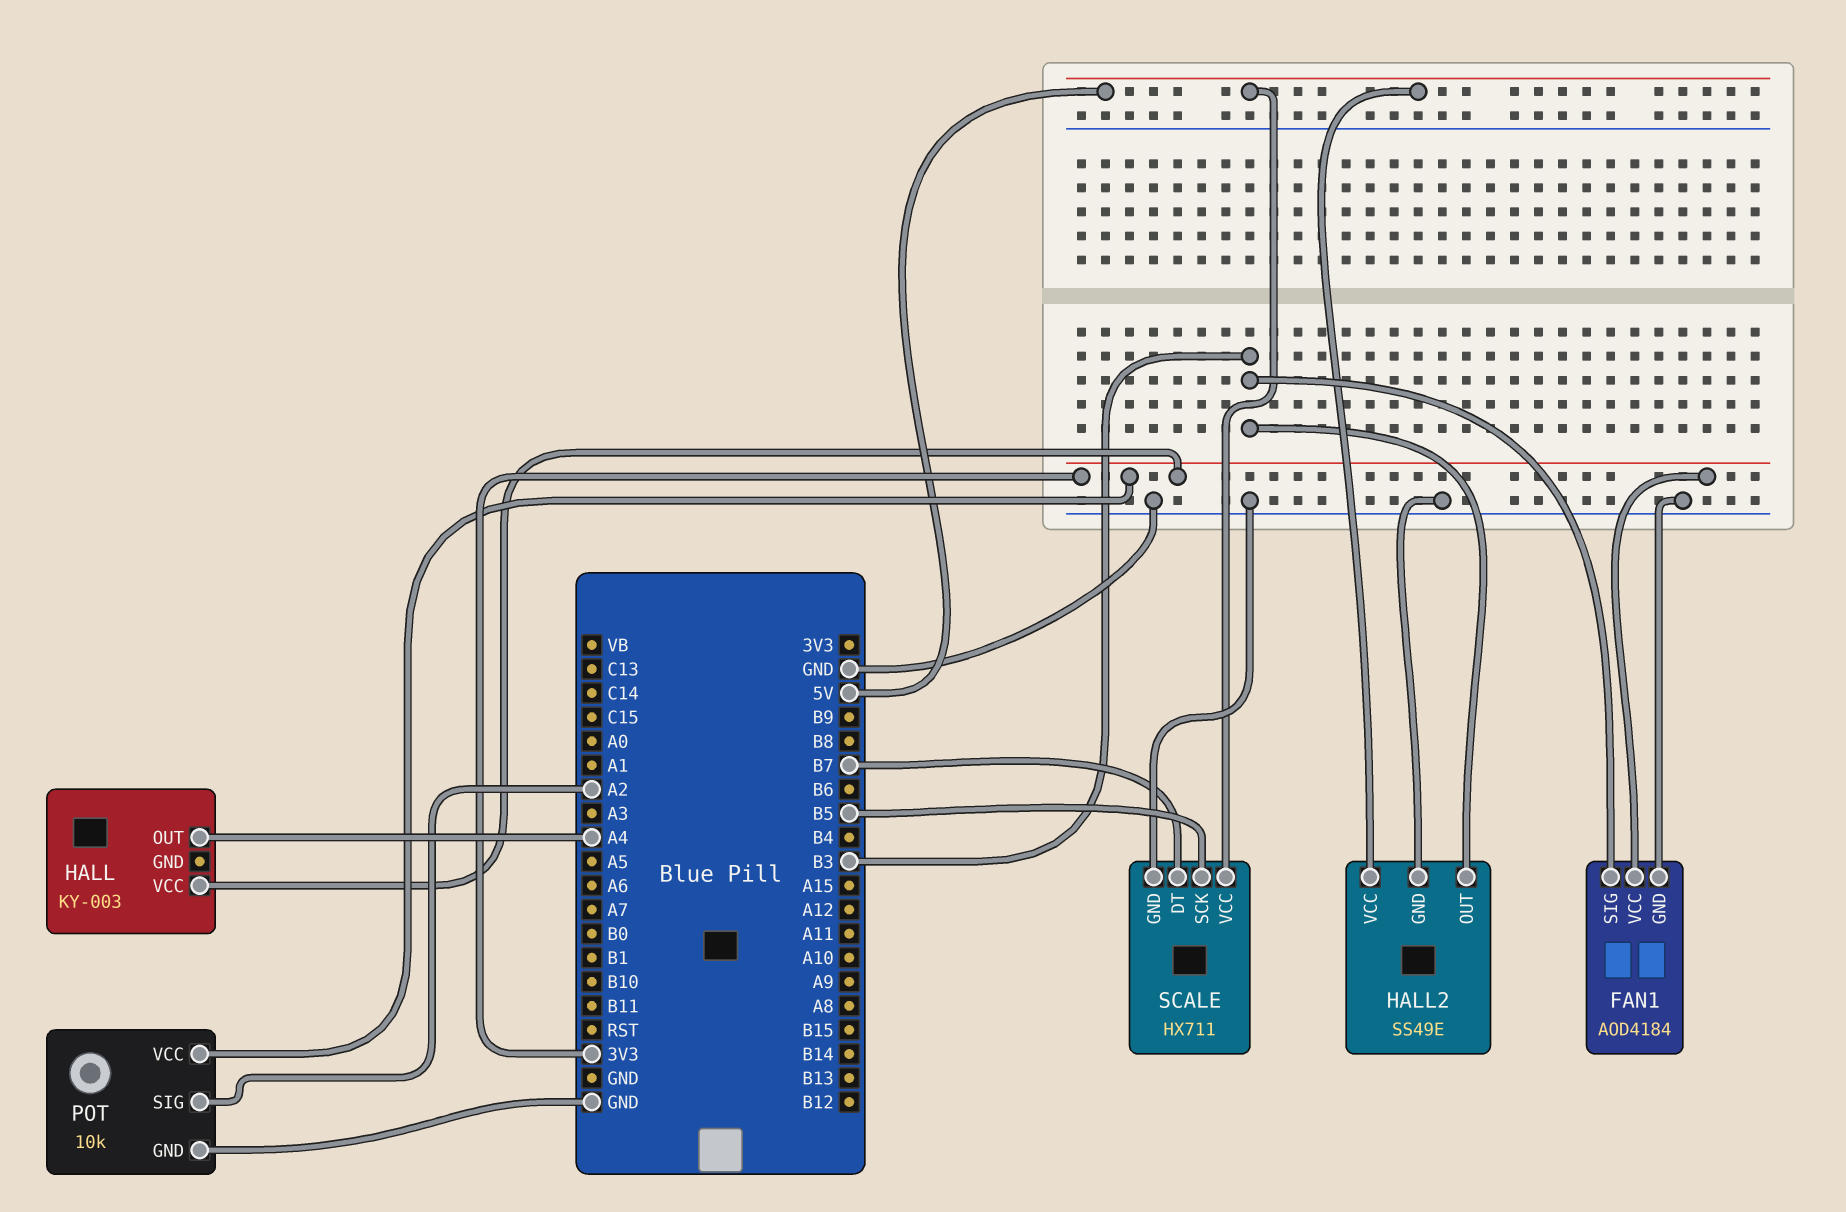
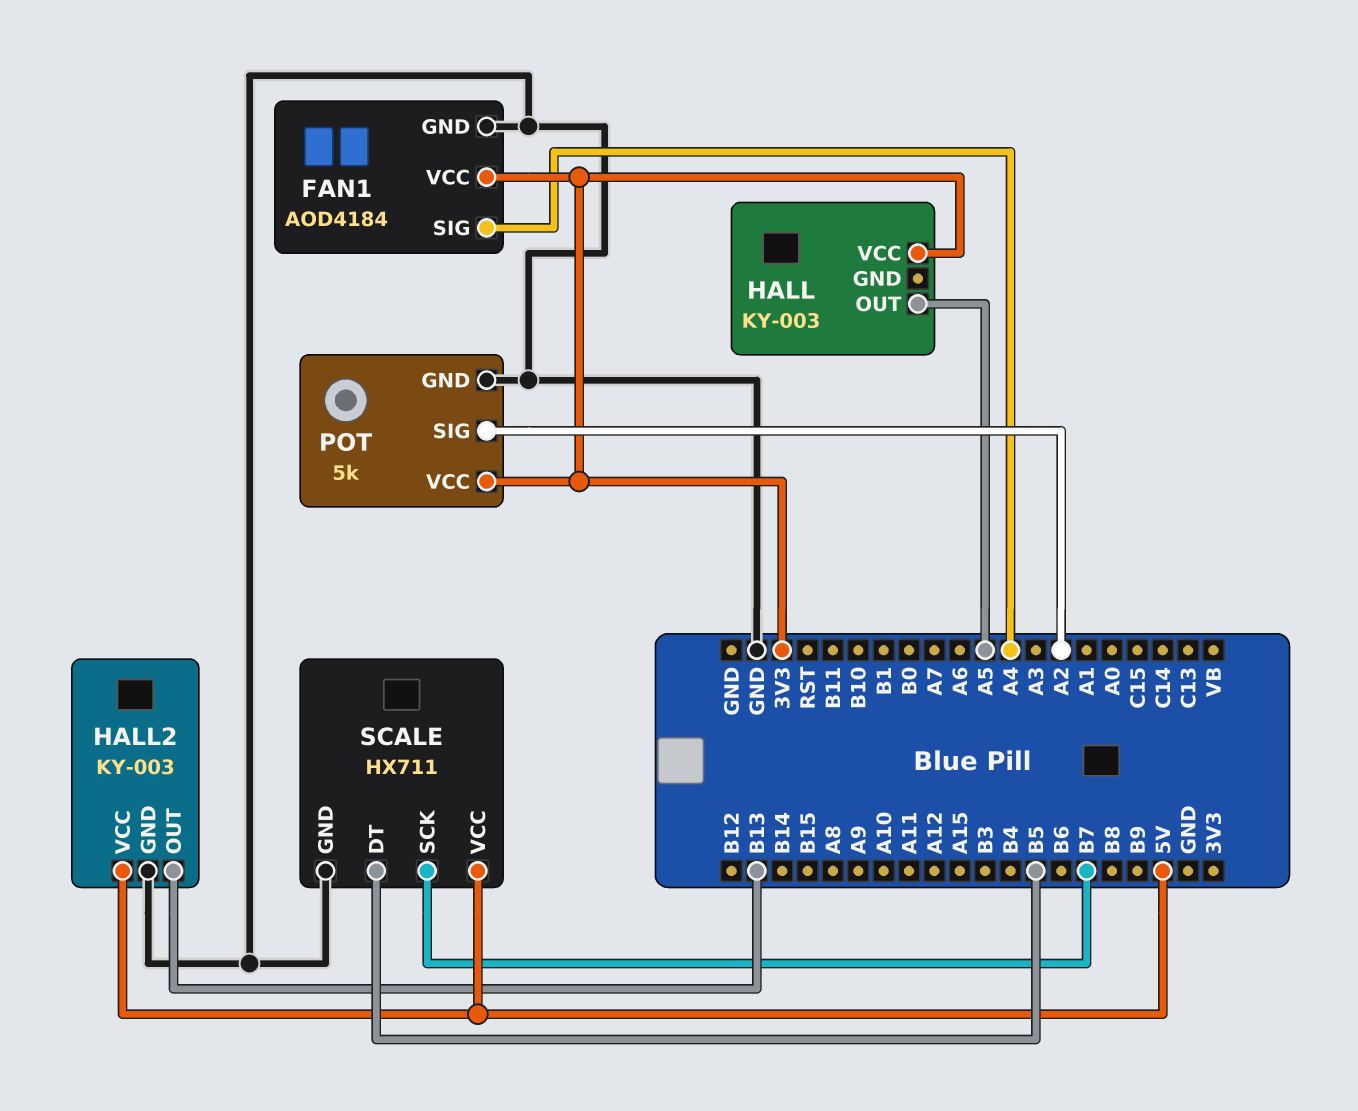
FAN1 pin SIG: B3 -> A4
HALL pin OUT: A4 -> A5
HALL2: SS49E -> KY-003
HALL2 pin OUT: B3 -> B13
POT: 10k -> 5k
SCALE pin DT: B7 -> B5
SCALE pin SCK: B5 -> B7

